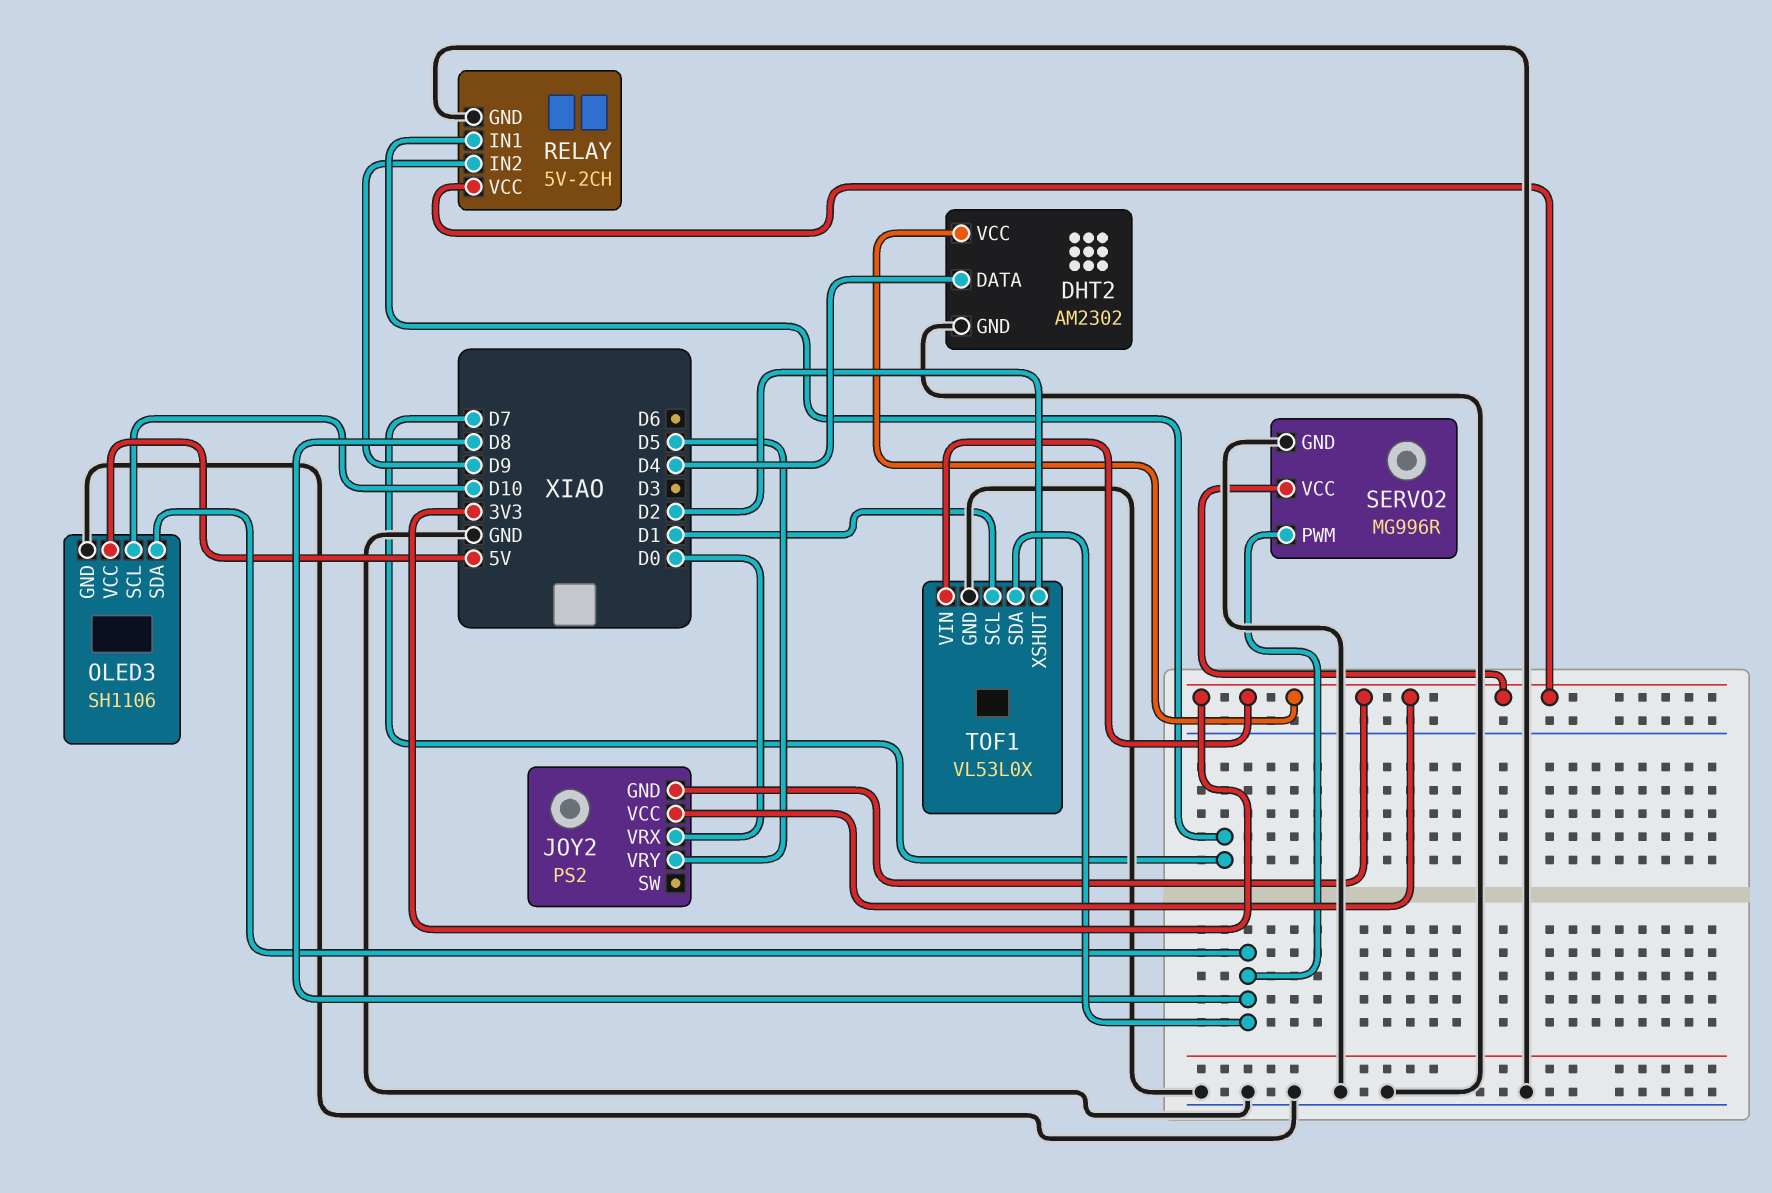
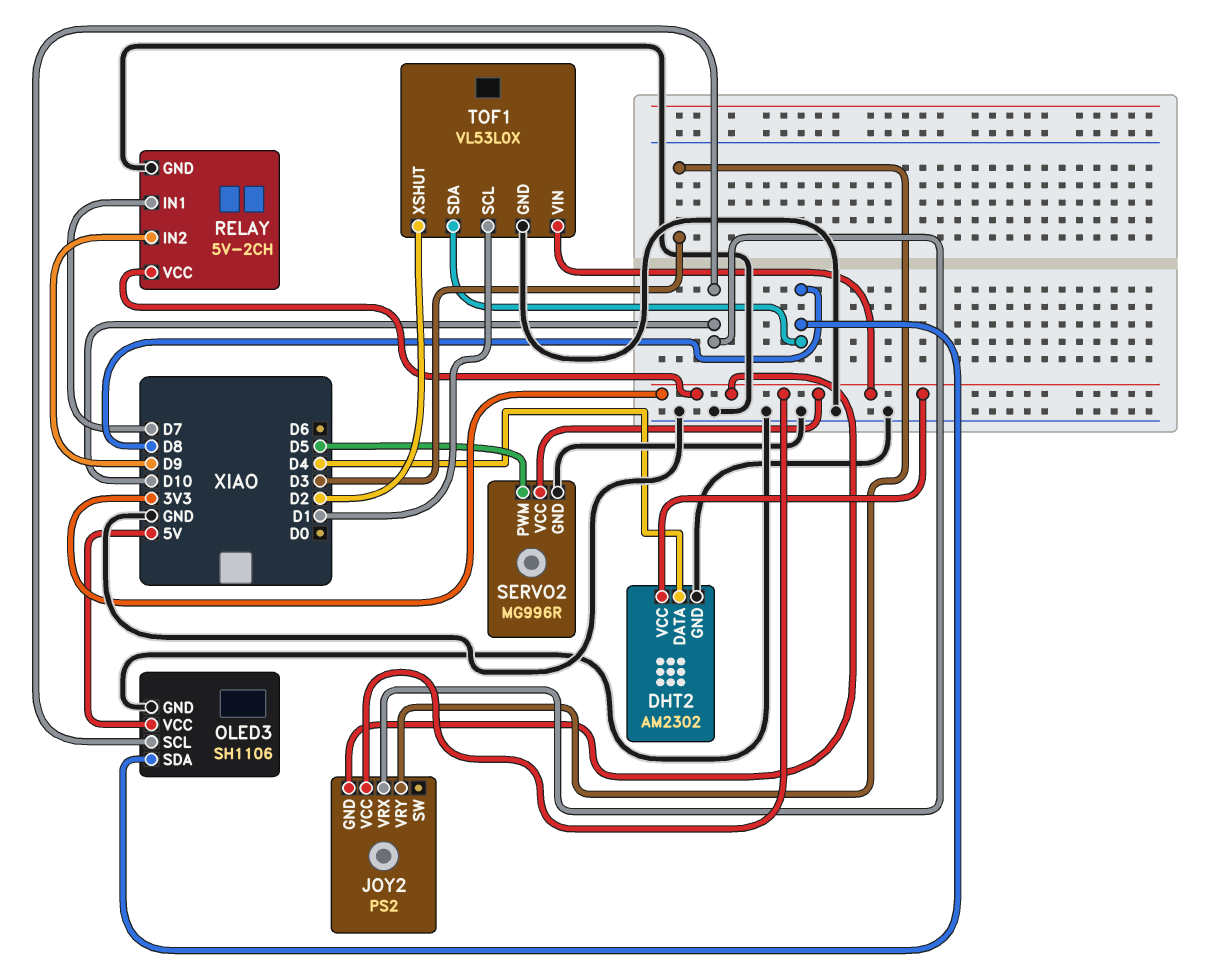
JOY2 pin VRX: D0 -> D10
JOY2 pin VRY: D5 -> D3
SERVO2 pin PWM: D8 -> D5

